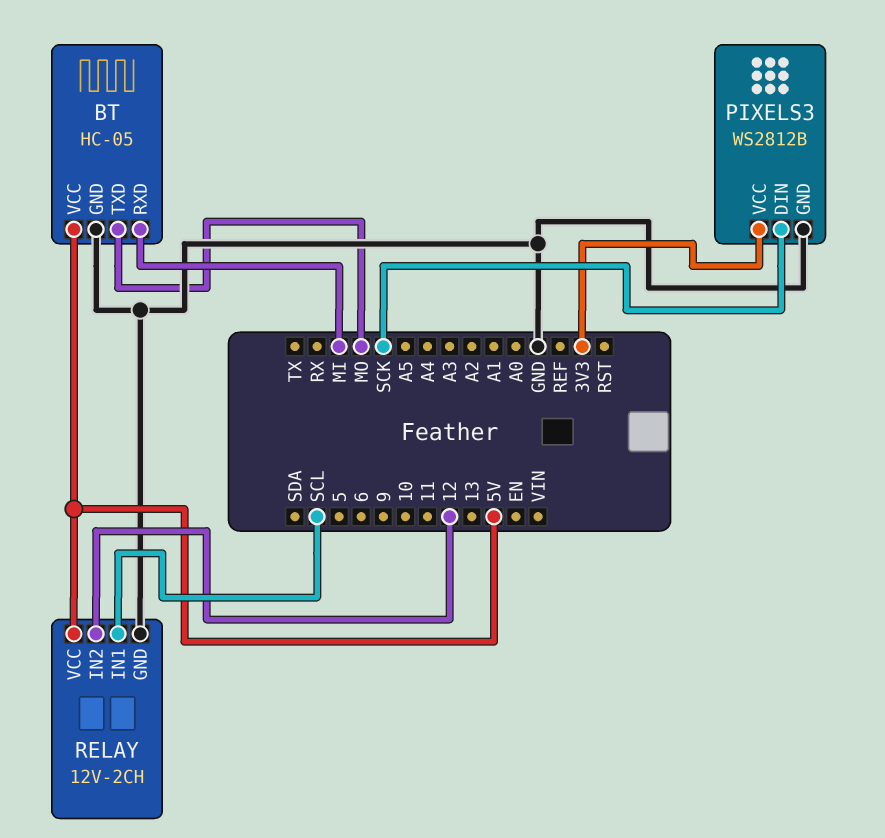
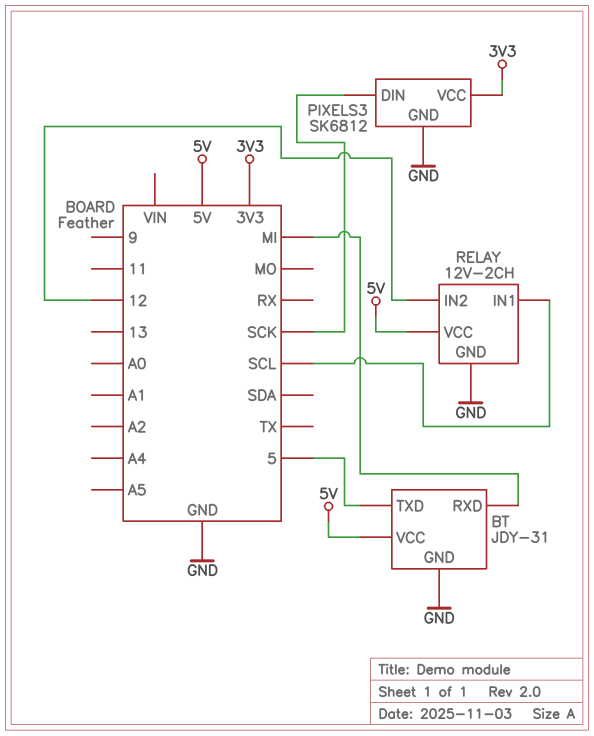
BT: HC-05 -> JDY-31
BT pin TXD: MO -> 5
PIXELS3: WS2812B -> SK6812

